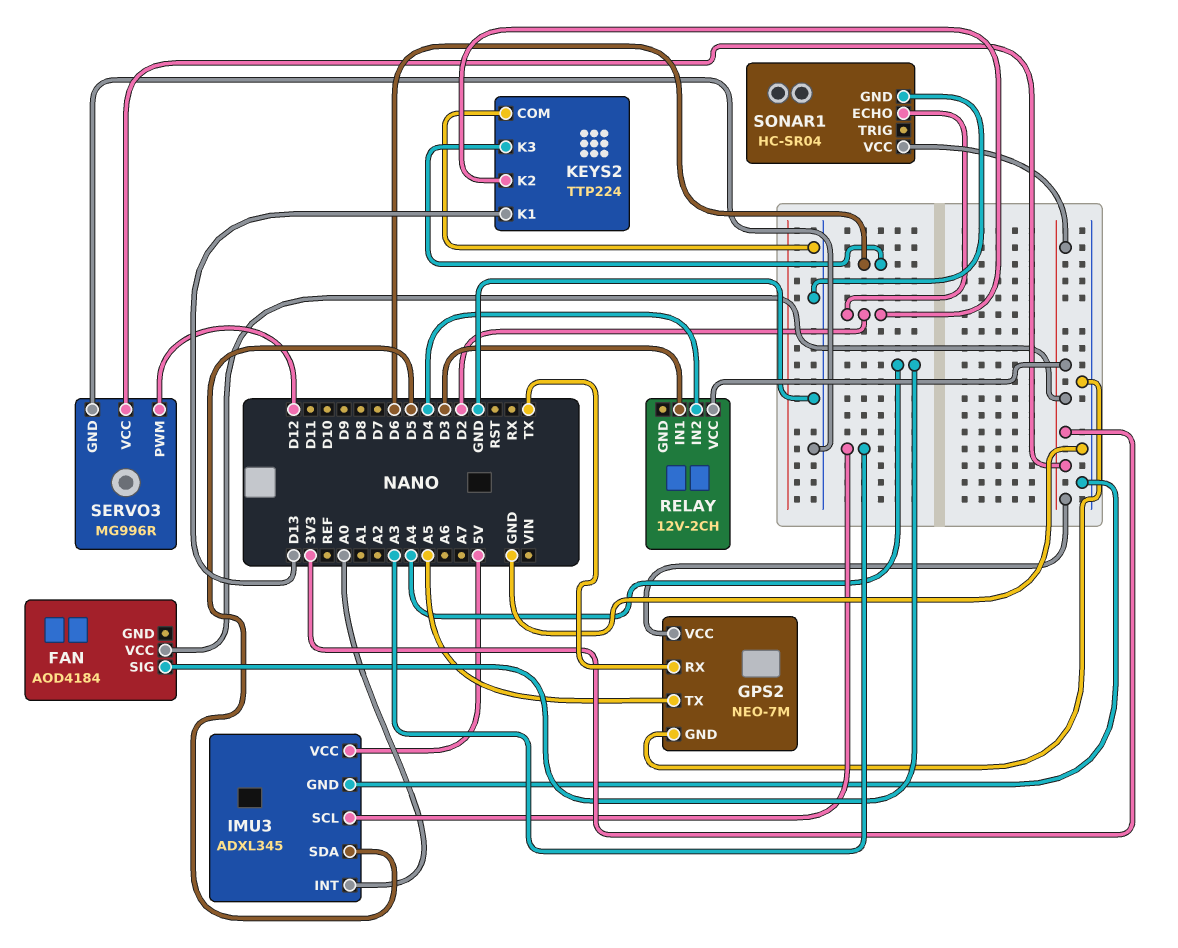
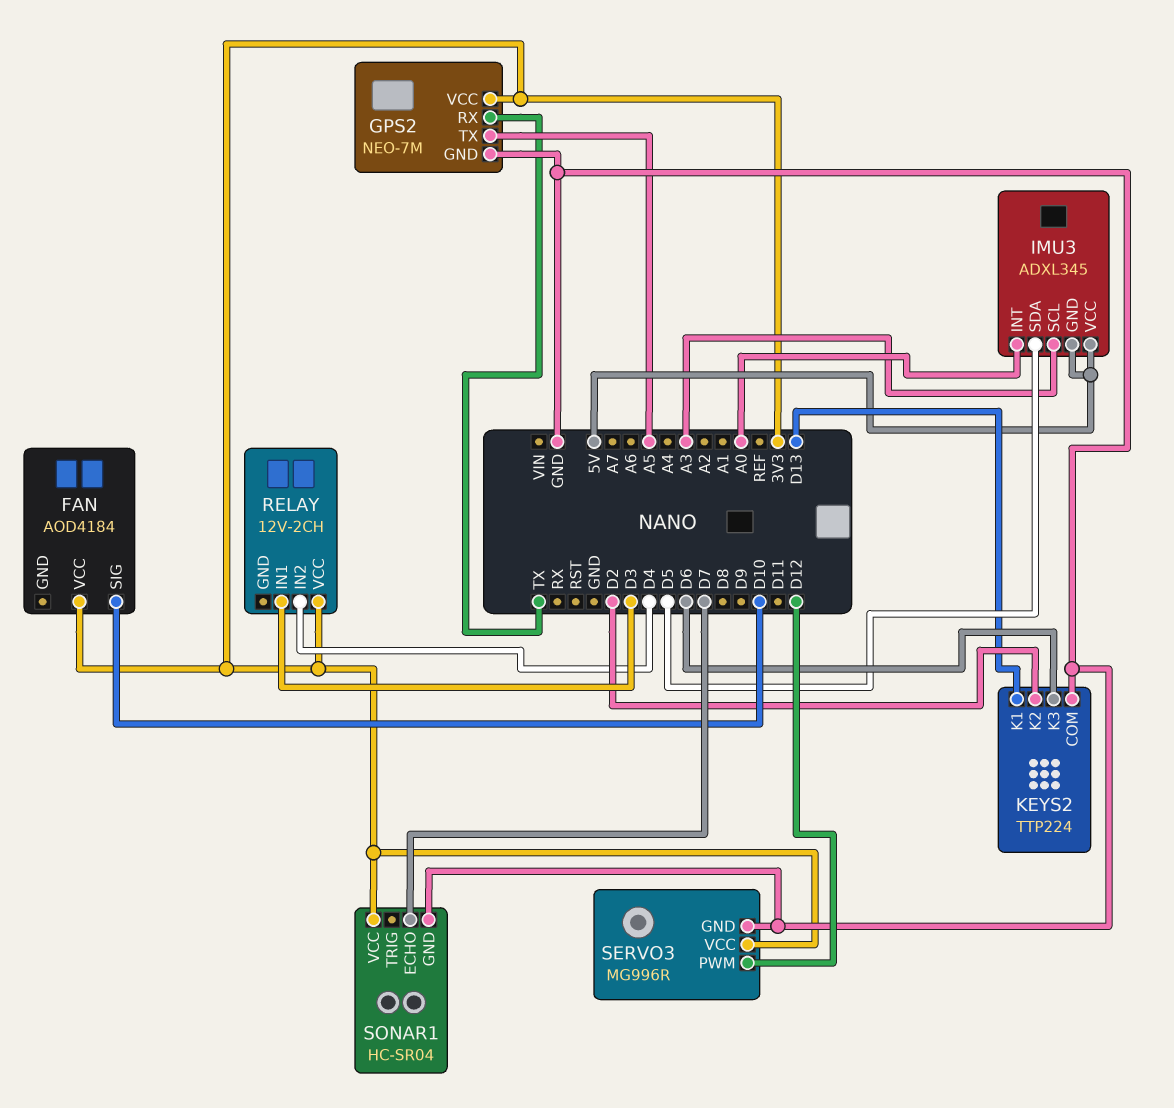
FAN pin SIG: A4 -> D10
IMU3 pin GND: GND -> 5V
SONAR1 pin ECHO: D2 -> D7

